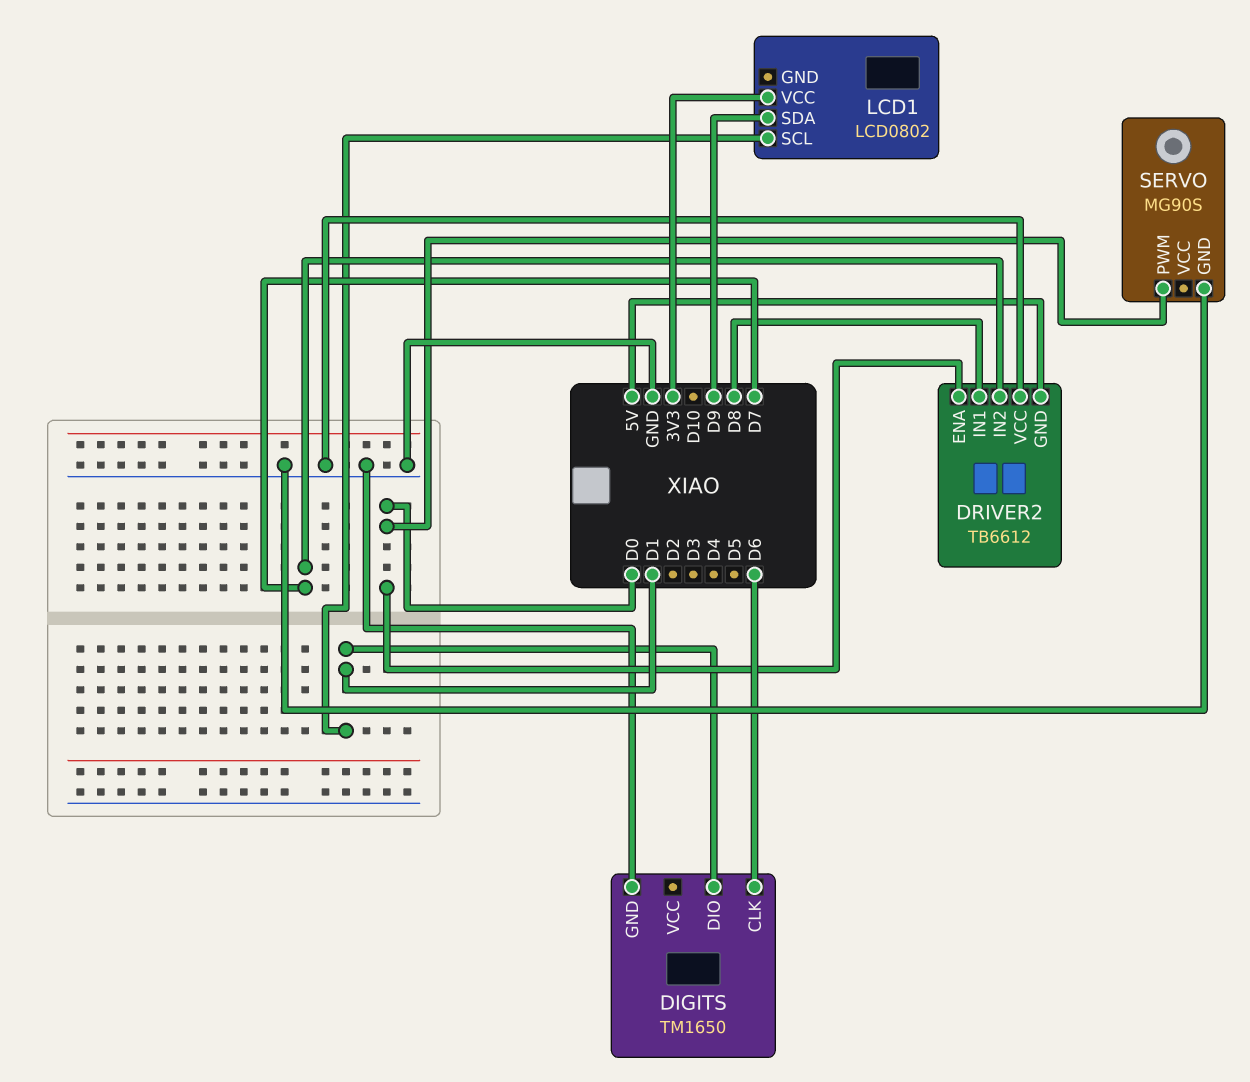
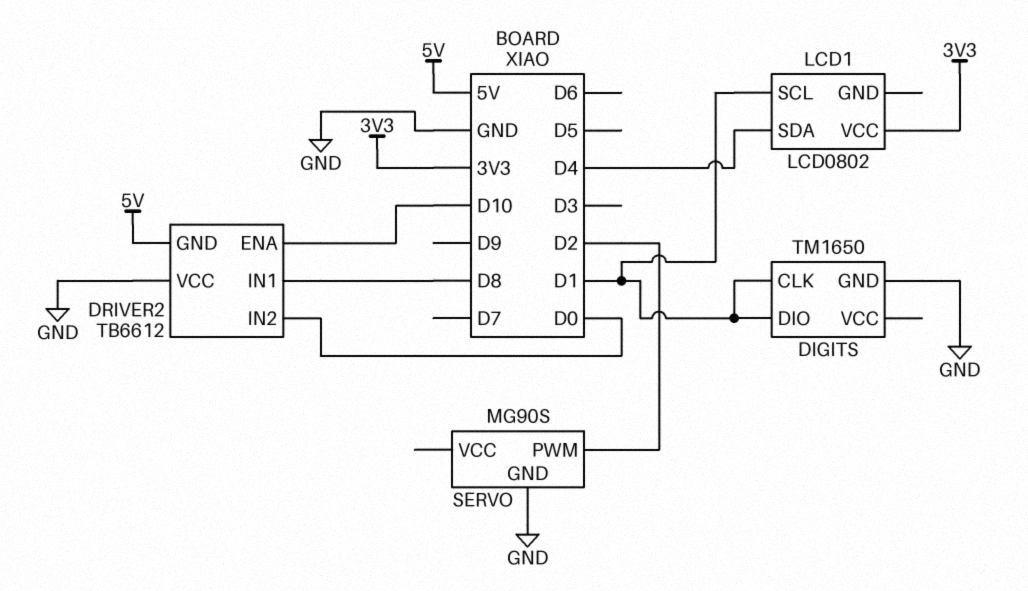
DIGITS pin CLK: D6 -> D1
DRIVER2 pin ENA: D0 -> D10
DRIVER2 pin IN2: D7 -> D0
LCD1 pin SDA: D9 -> D4
SERVO pin PWM: D0 -> D2

